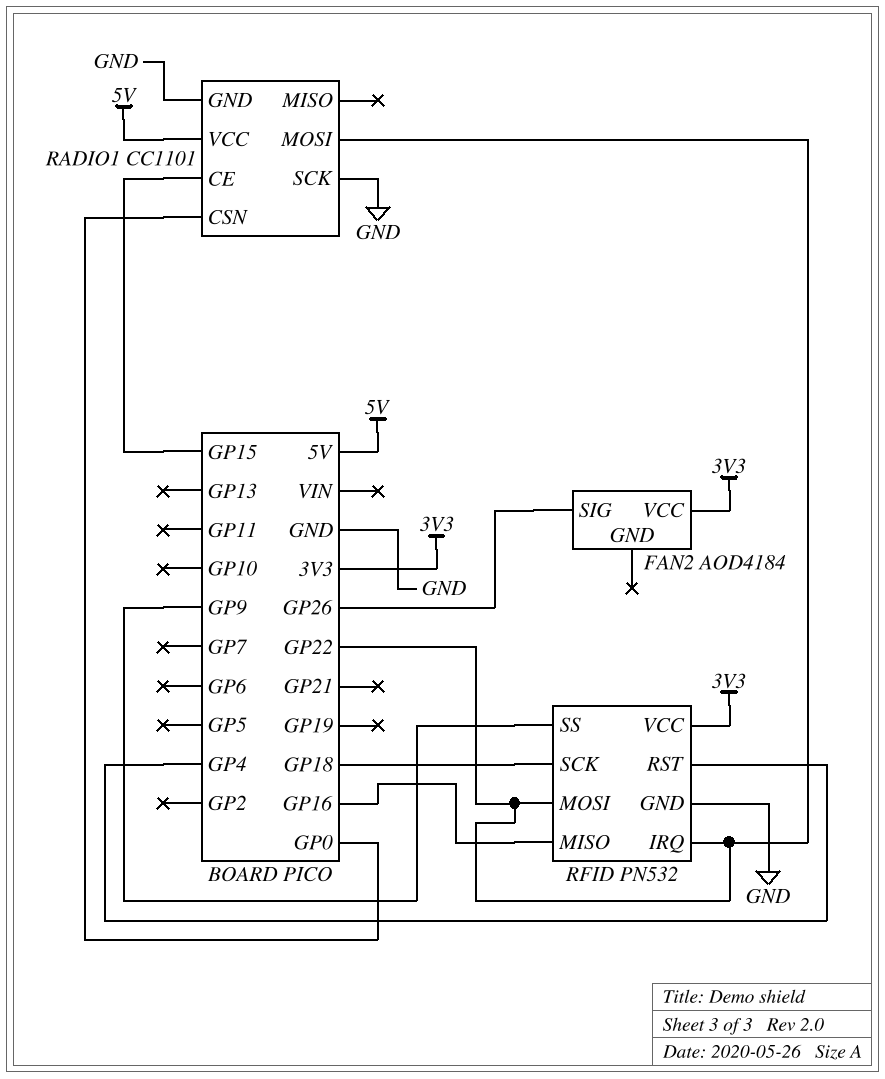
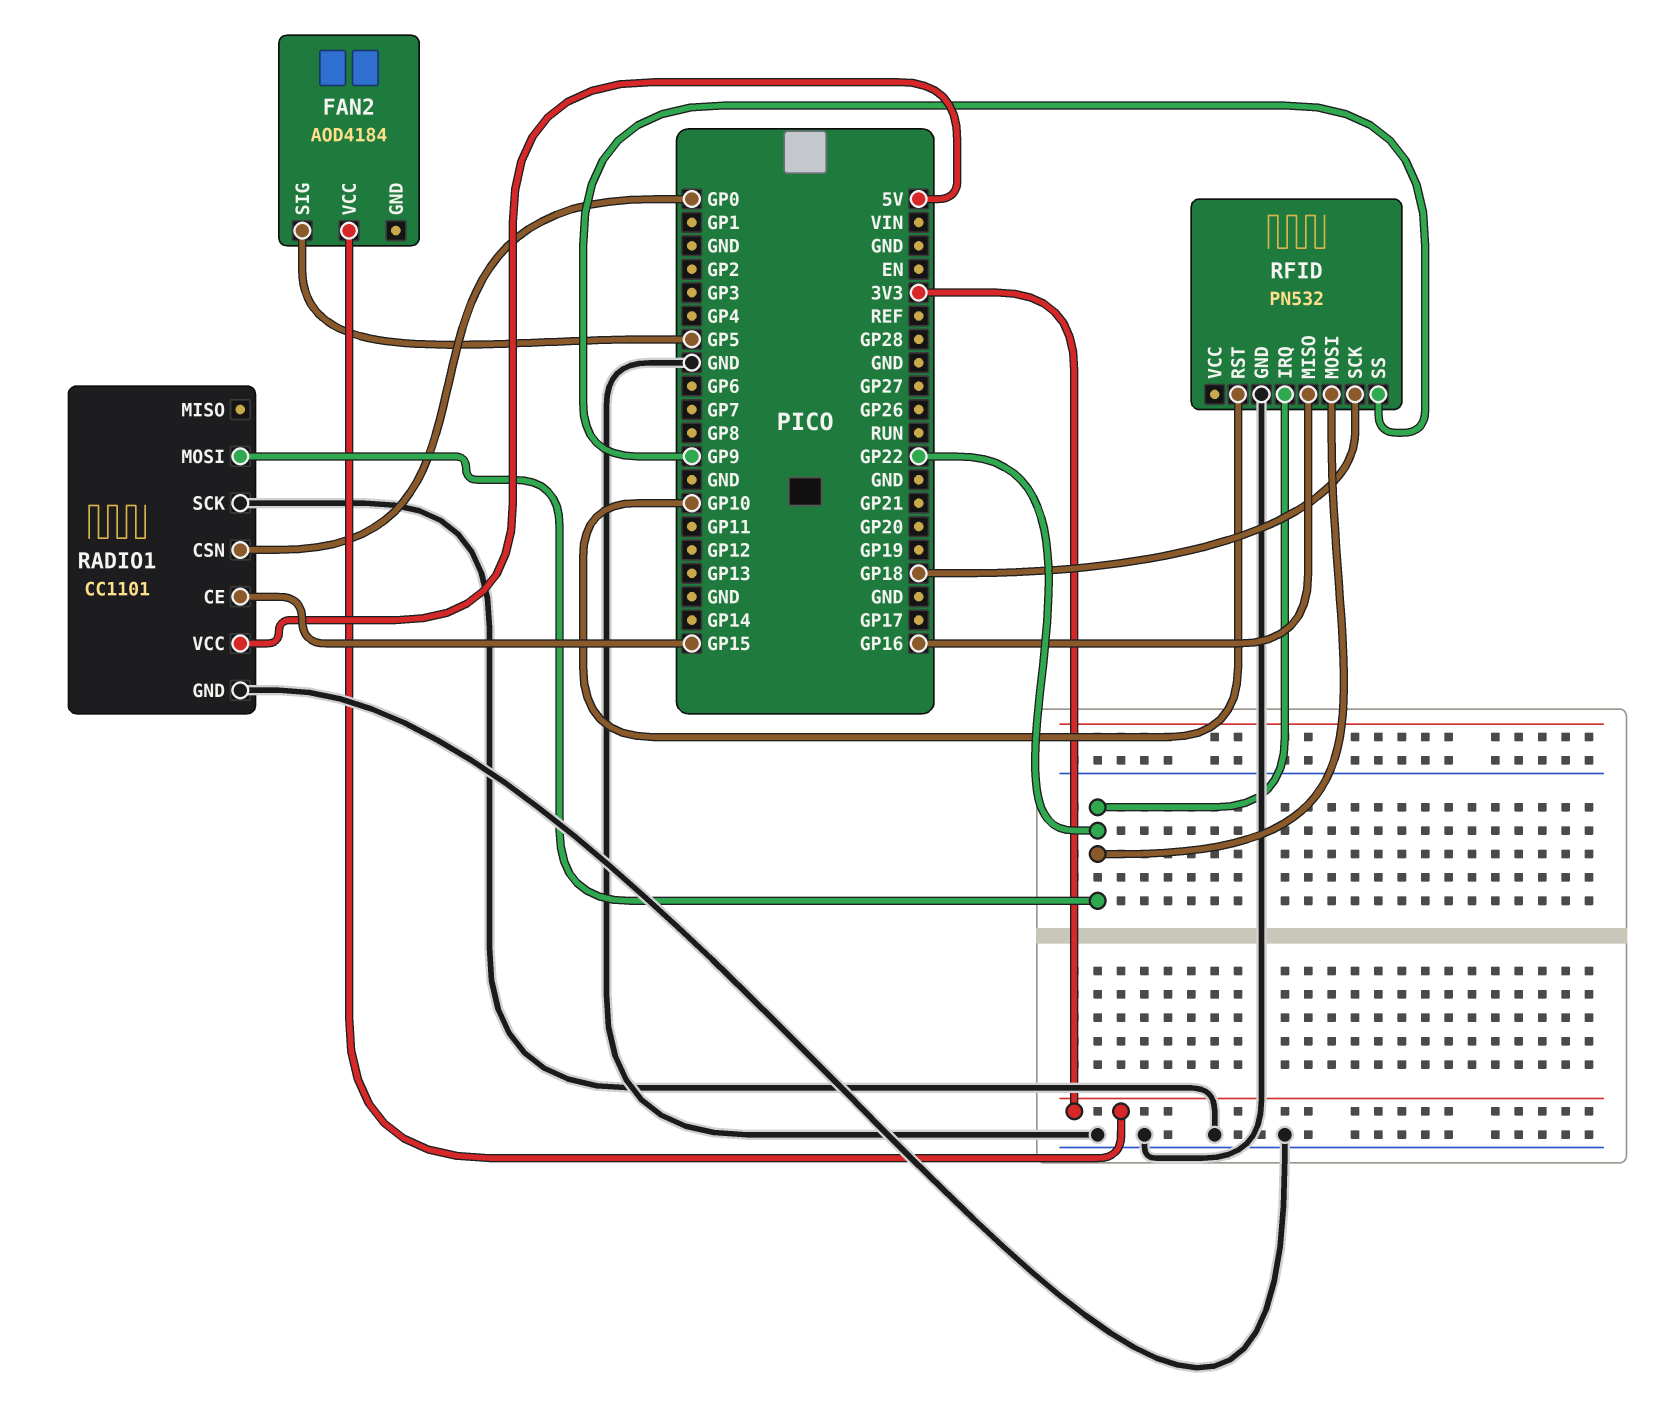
FAN2 pin SIG: GP26 -> GP5
RFID pin RST: GP4 -> GP10
RFID pin VCC: 3V3 -> none

